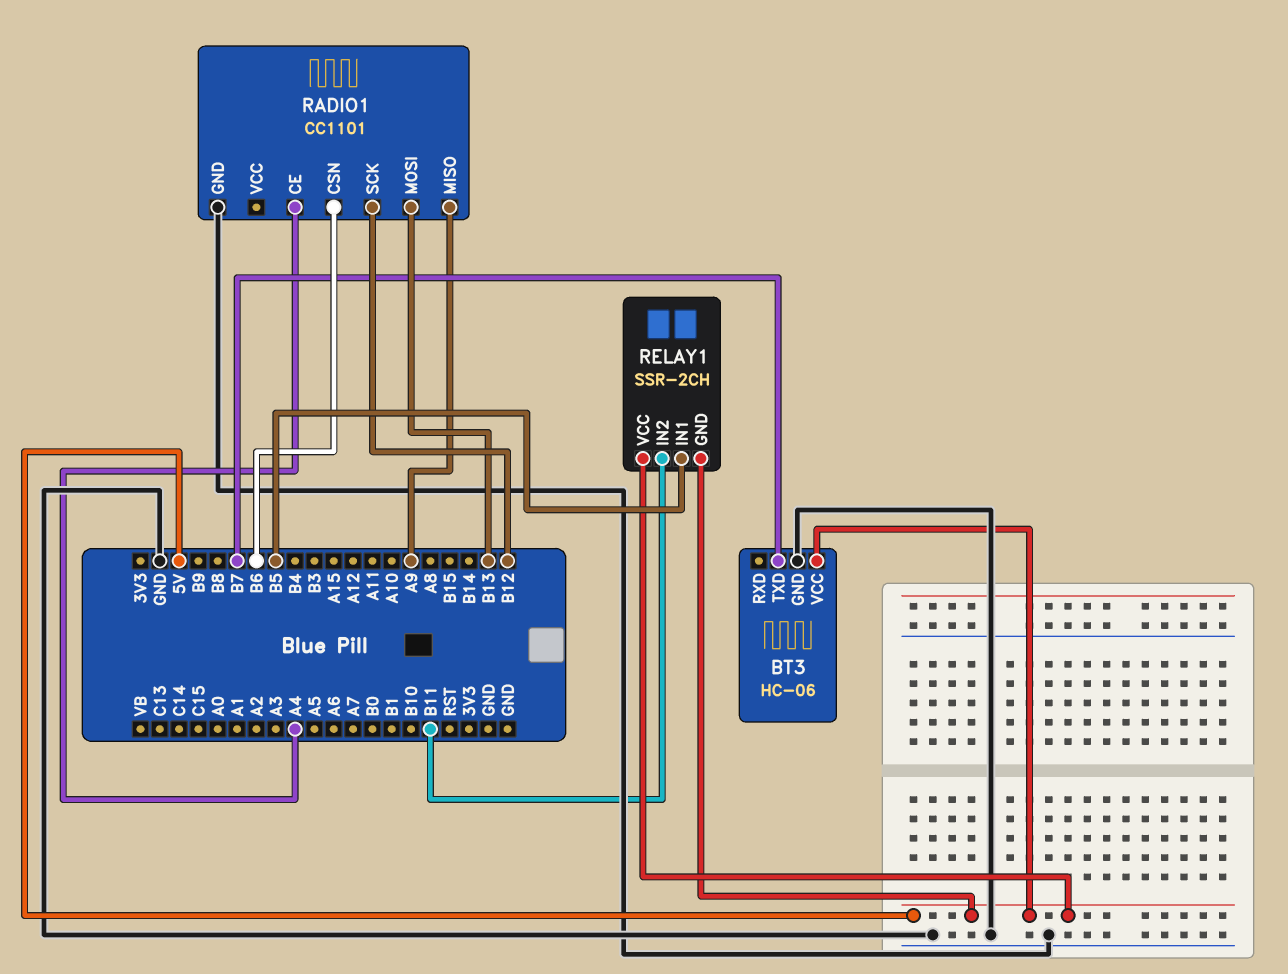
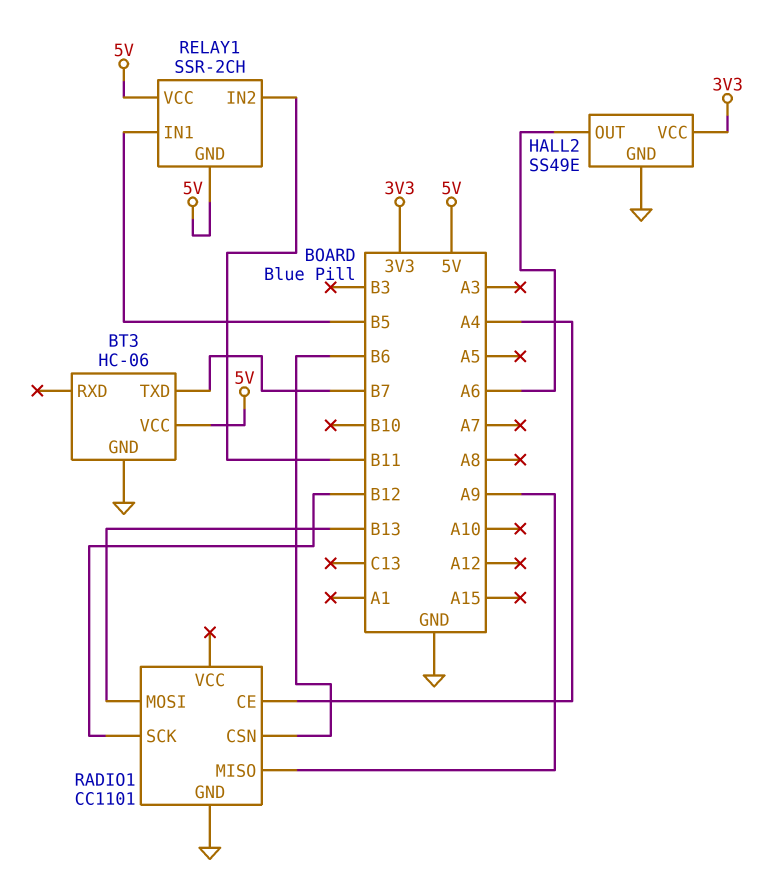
HALL2: none -> SS49E
HALL2 pin GND: none -> GND
HALL2 pin OUT: none -> A6
HALL2 pin VCC: none -> 3V3

